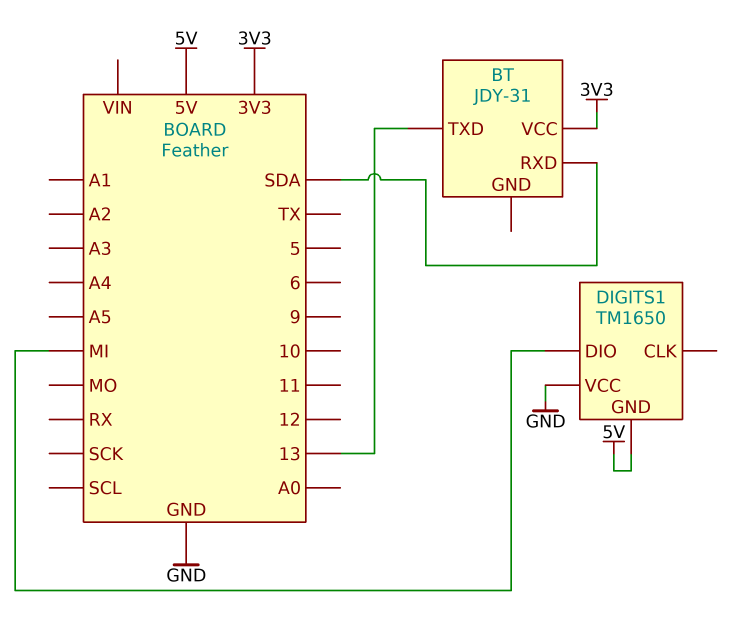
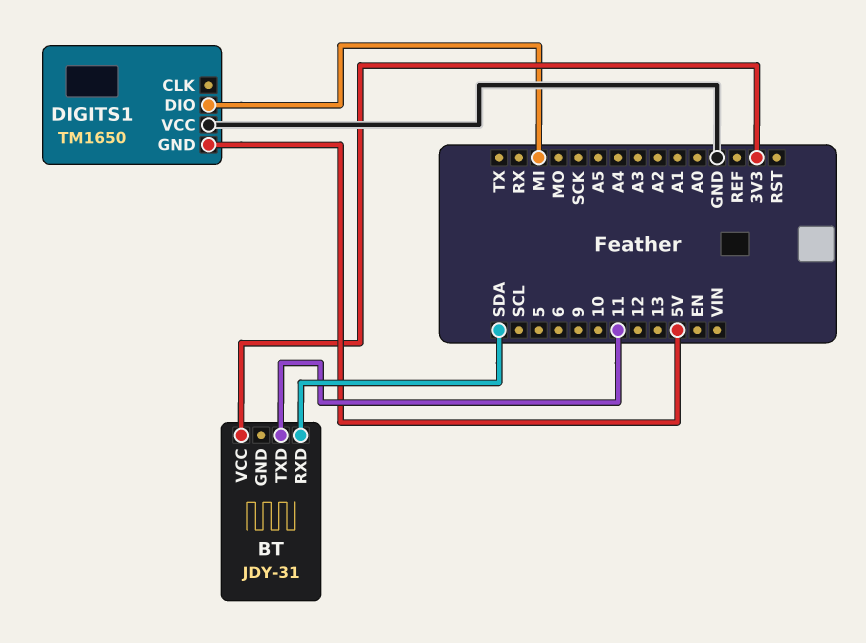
BT pin TXD: 13 -> 11

